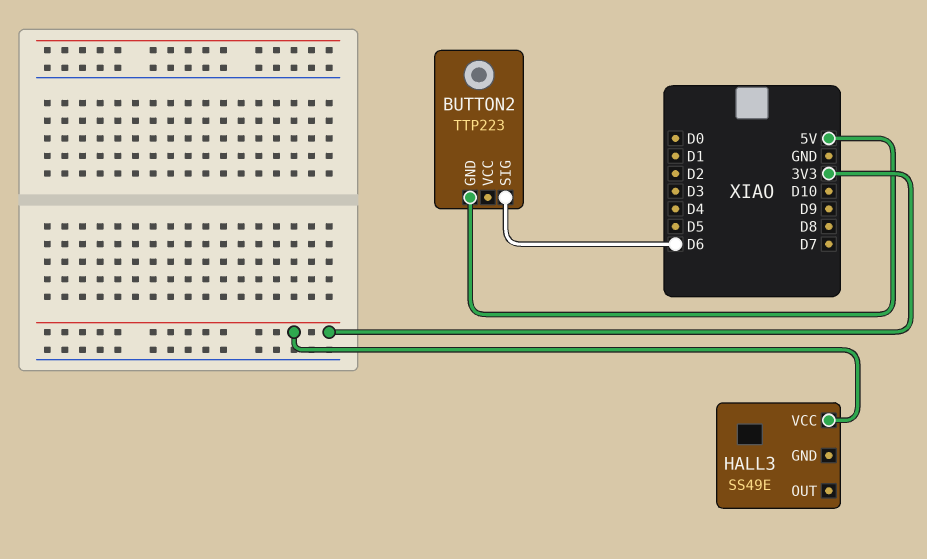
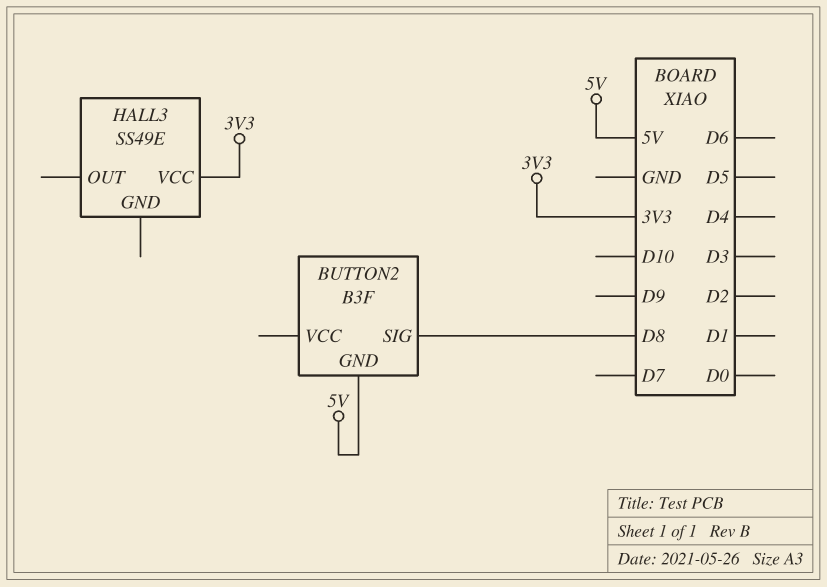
BUTTON2: TTP223 -> B3F
BUTTON2 pin SIG: D6 -> D8

